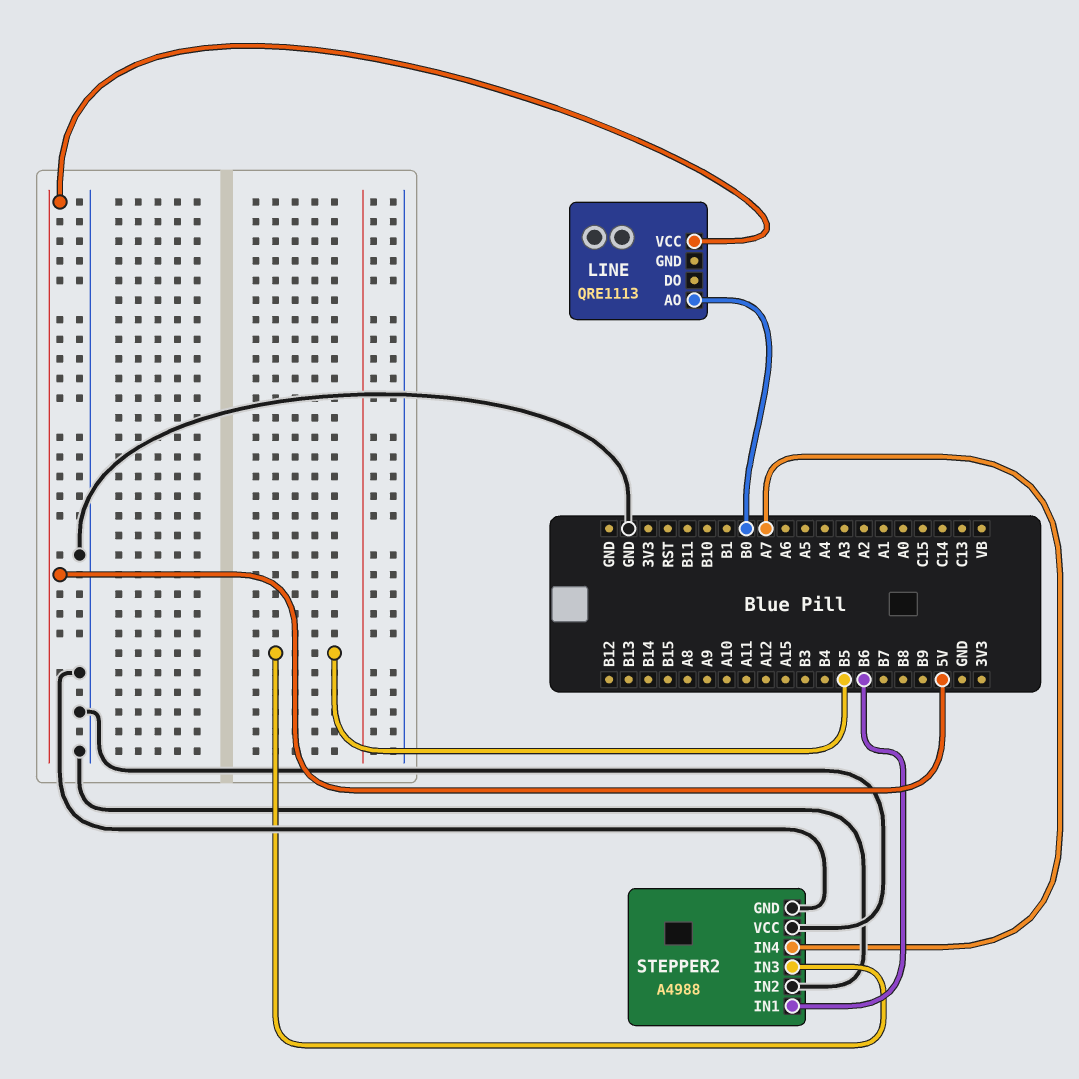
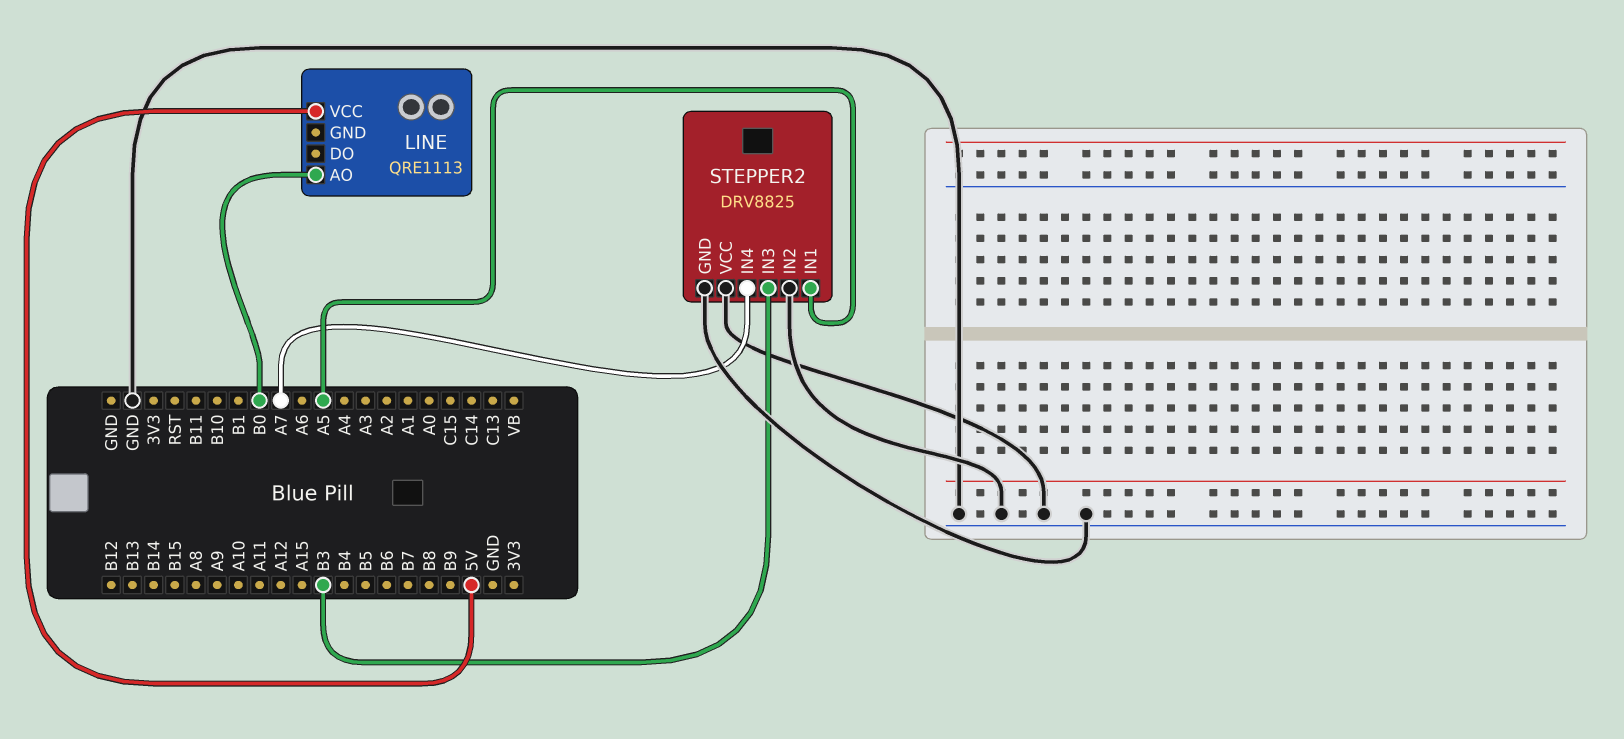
STEPPER2: A4988 -> DRV8825
STEPPER2 pin IN1: B6 -> A5
STEPPER2 pin IN3: B5 -> B3

